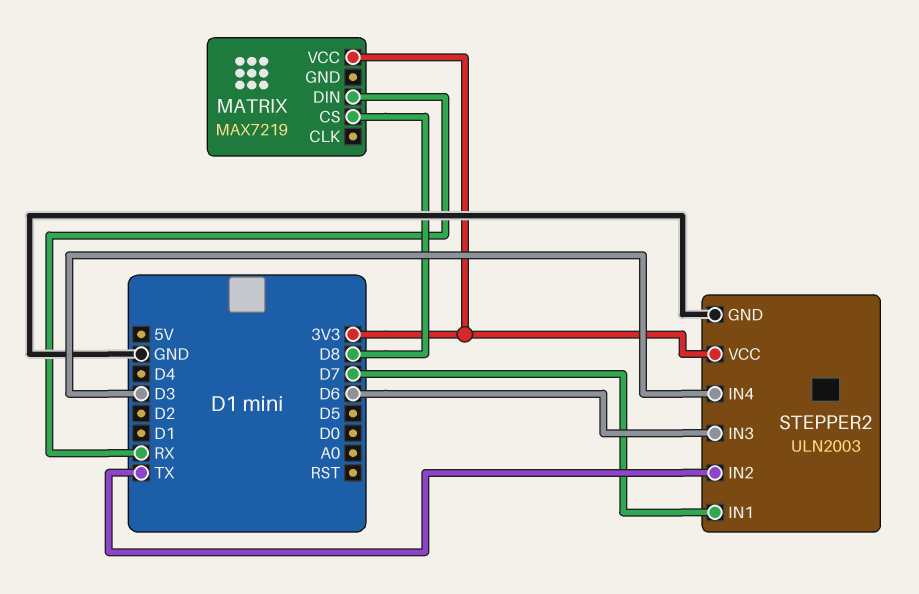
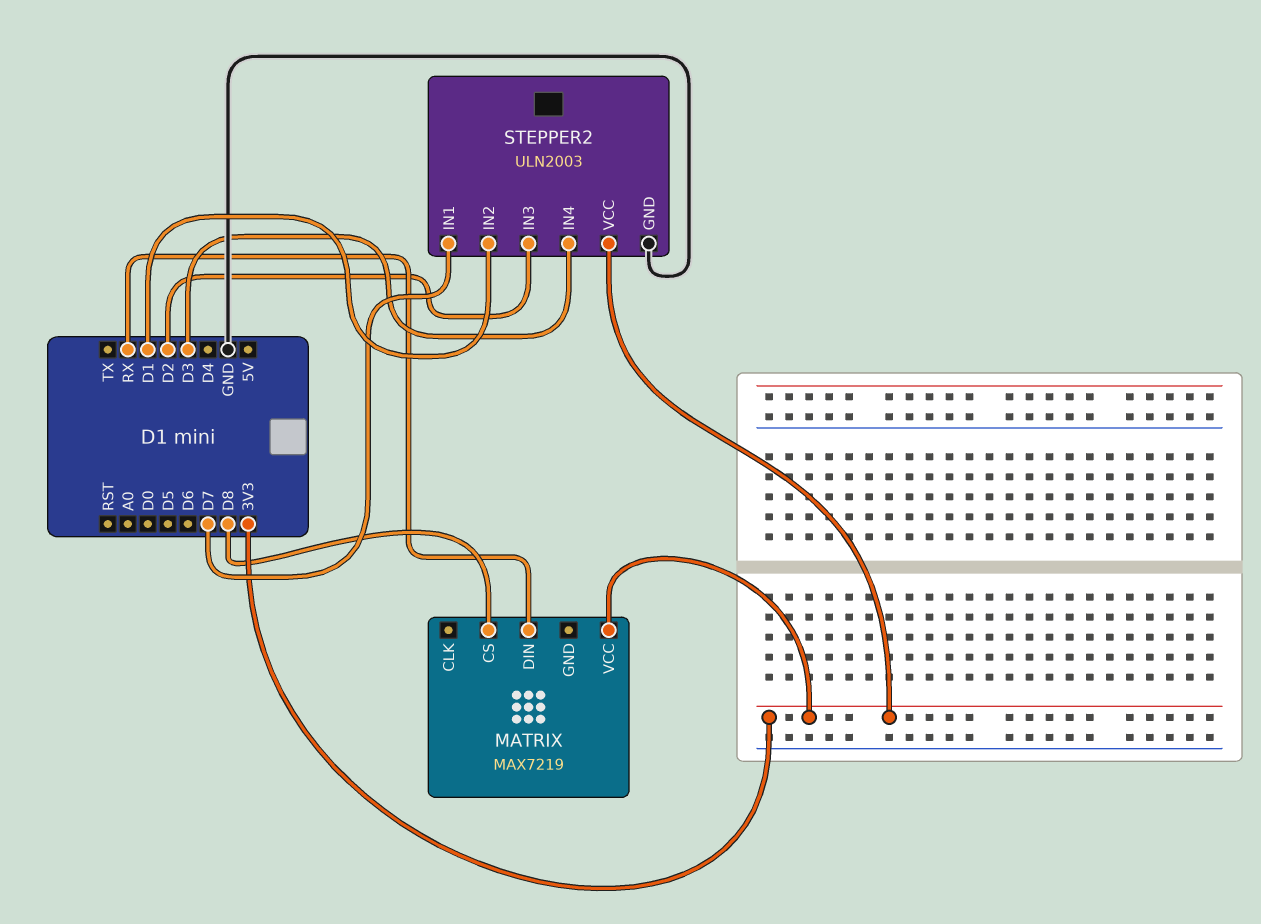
STEPPER2 pin IN2: TX -> D1
STEPPER2 pin IN3: D6 -> D2

